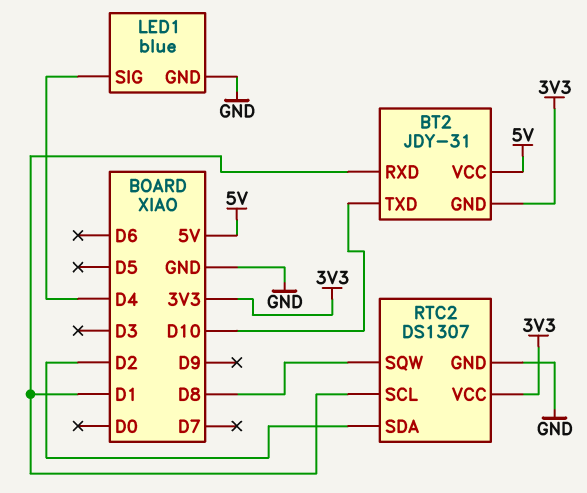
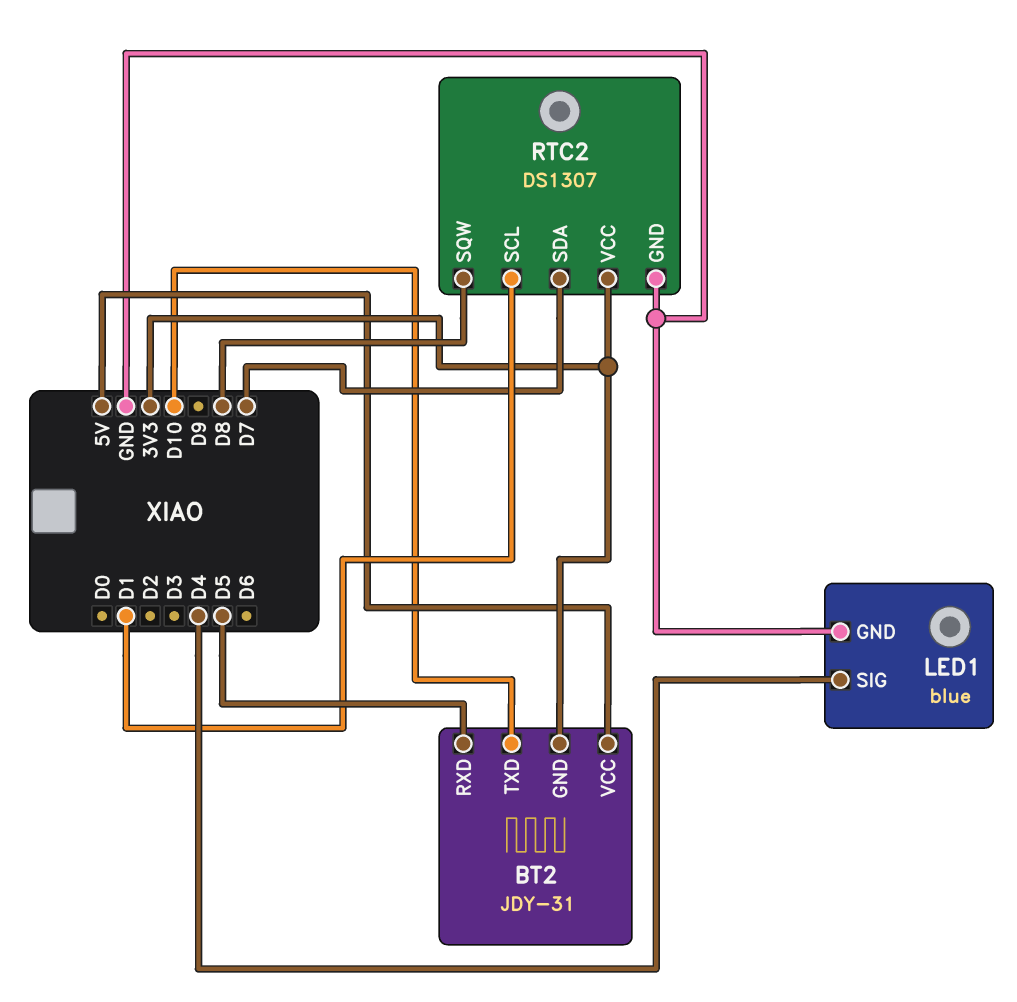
BT2 pin RXD: D1 -> D5
RTC2 pin SDA: D2 -> D7

